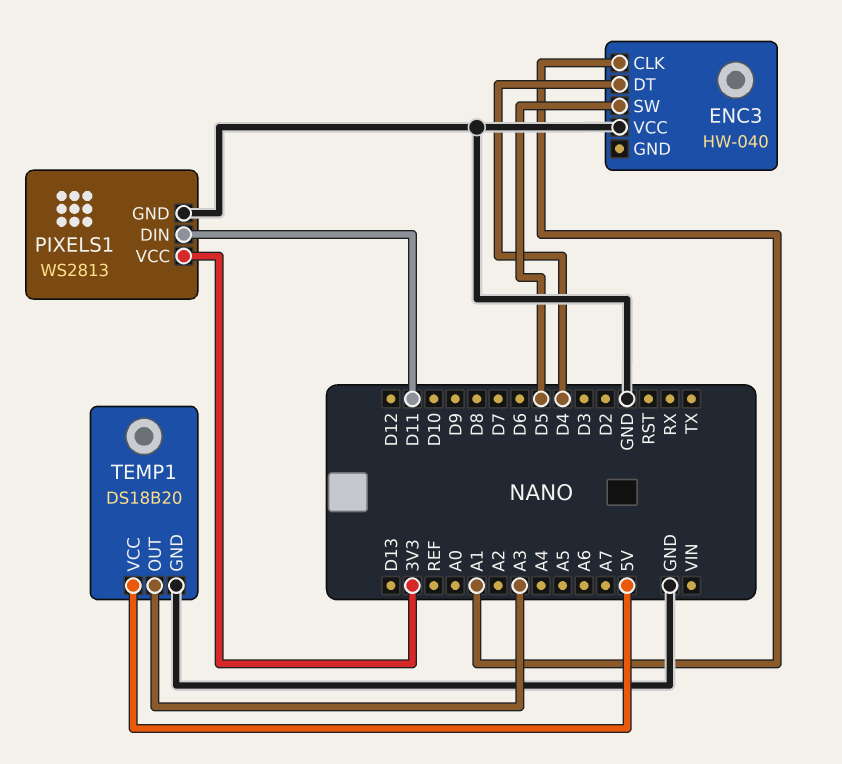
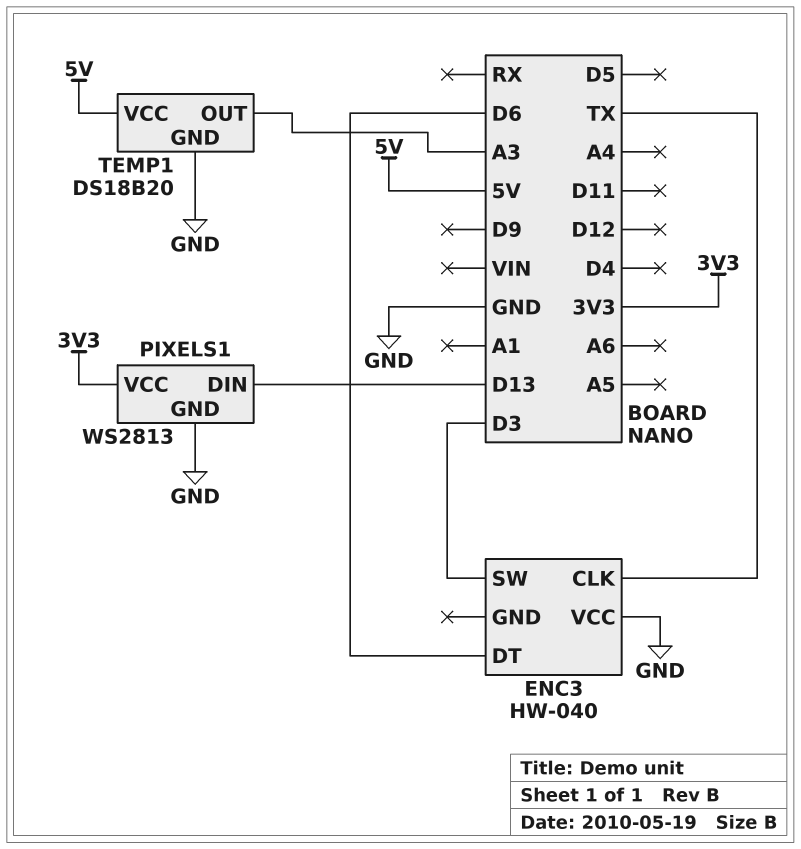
ENC3 pin CLK: A1 -> TX
ENC3 pin DT: D4 -> D6
ENC3 pin SW: D5 -> D3
PIXELS1 pin DIN: D11 -> D13

